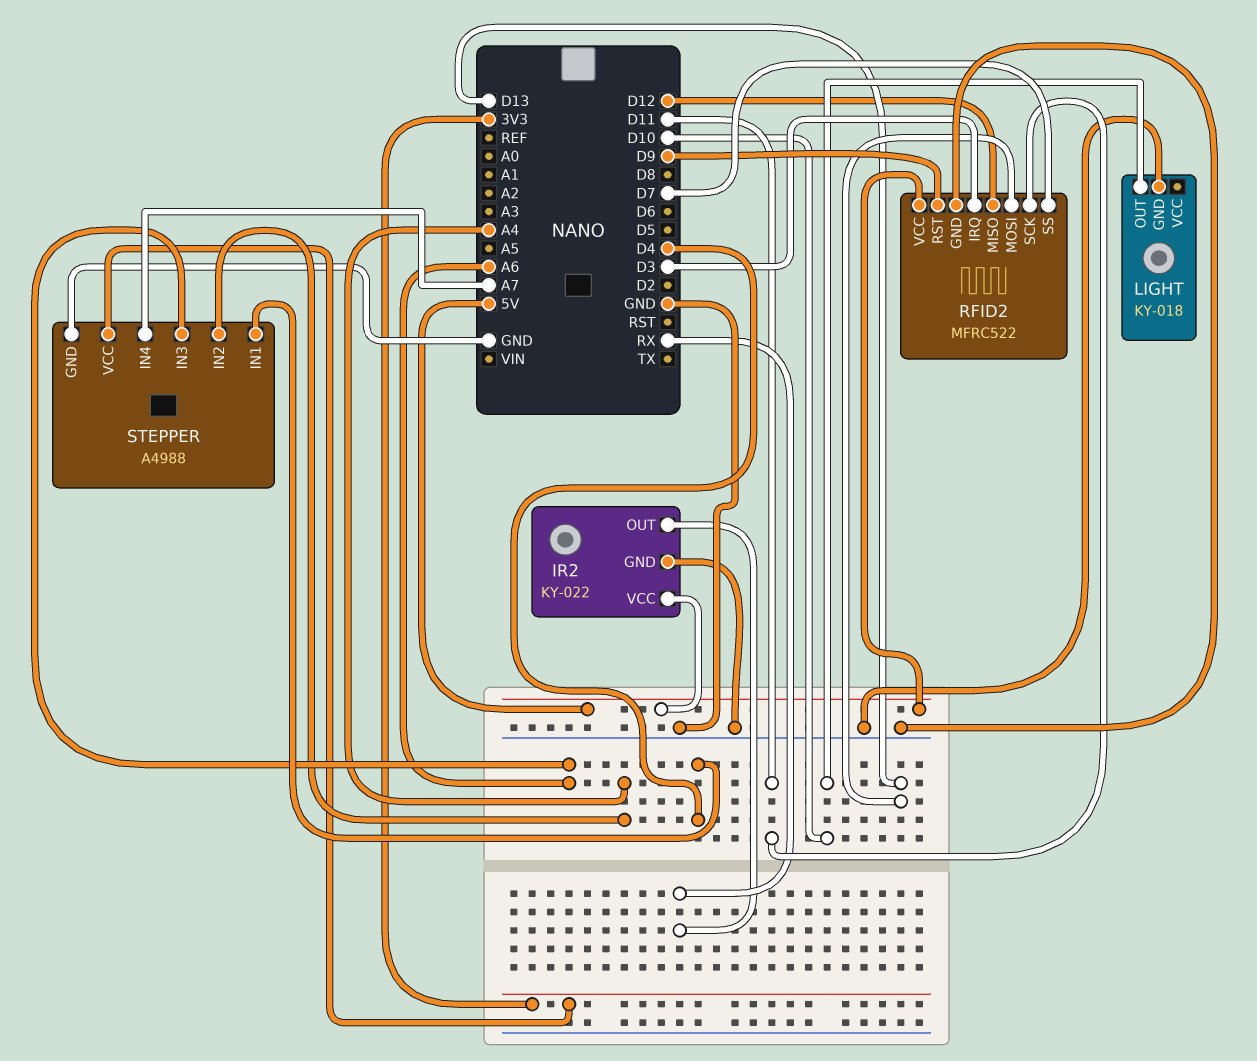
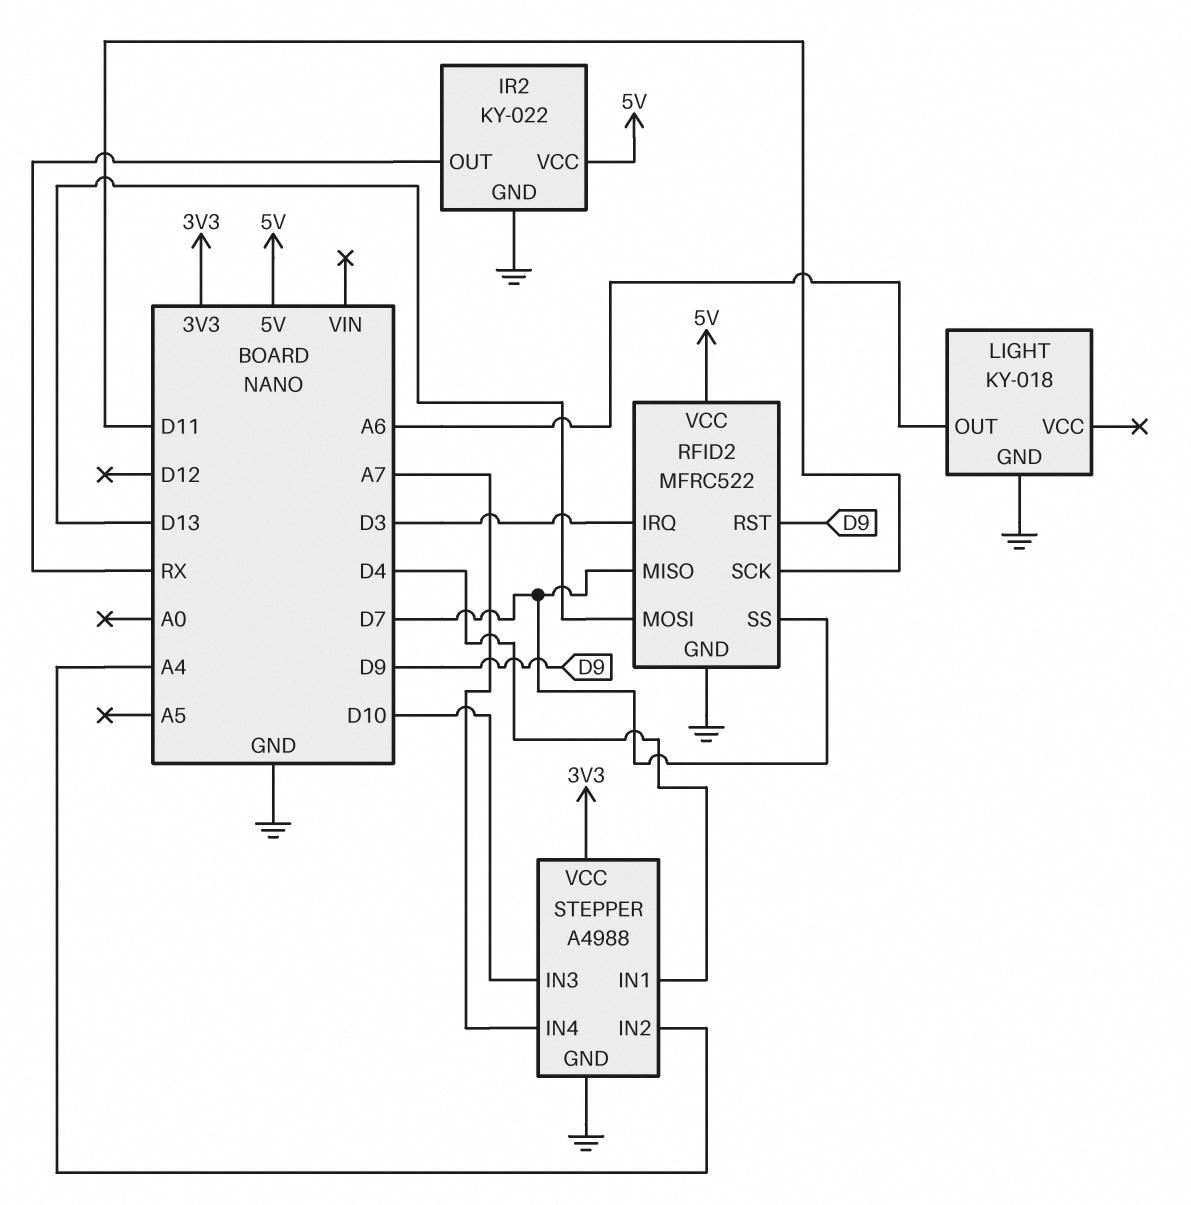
LIGHT pin OUT: D10 -> A6
RFID2 pin MISO: D12 -> D7
STEPPER pin IN3: A6 -> D10

